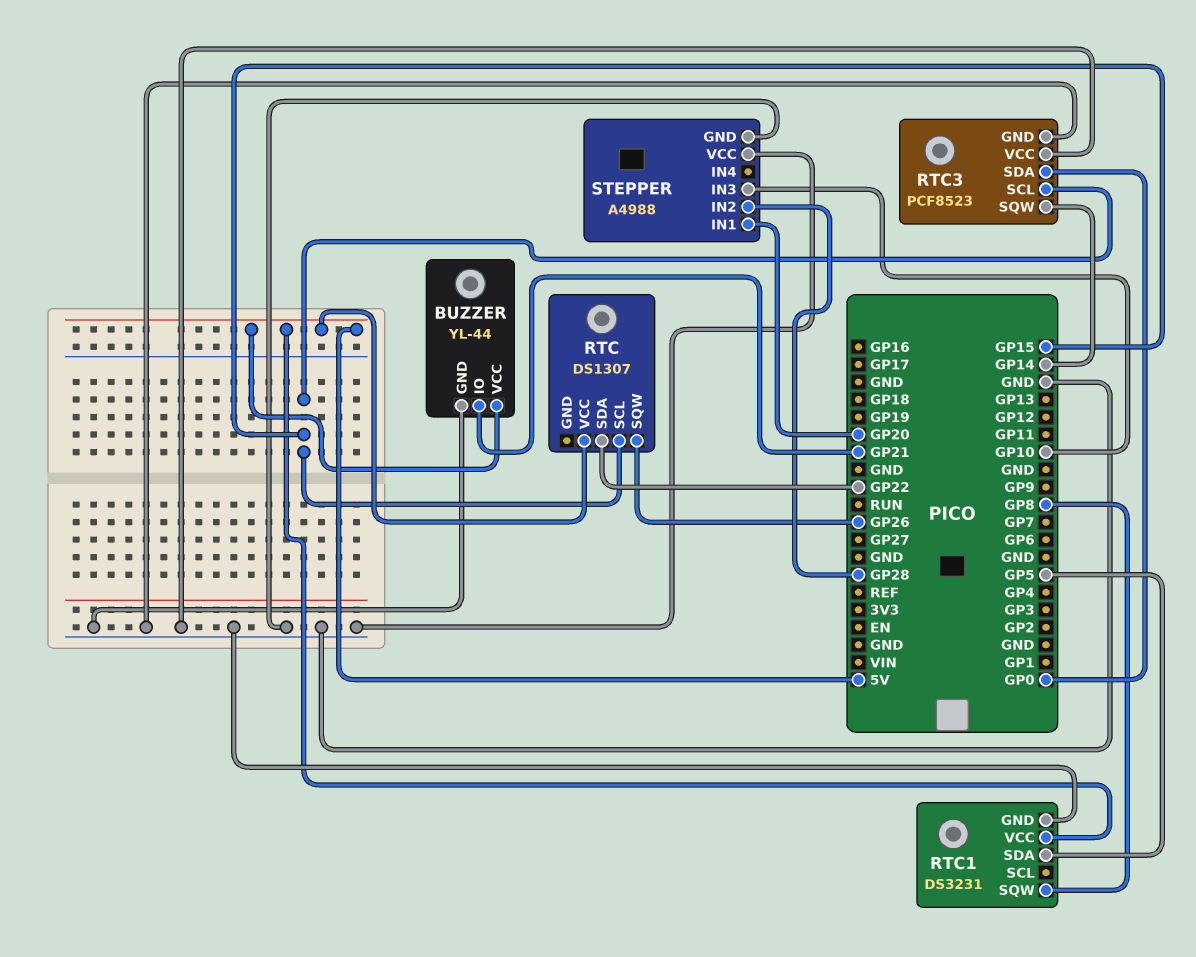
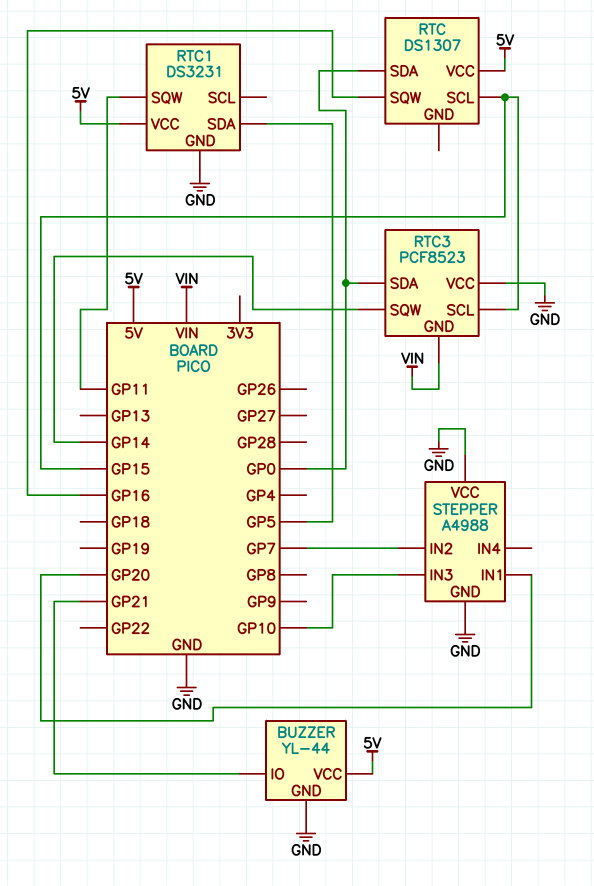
RTC pin SDA: GP22 -> GP0
RTC pin SQW: GP26 -> GP16
RTC1 pin SQW: GP8 -> GP11
RTC3 pin GND: GND -> VIN
STEPPER pin IN2: GP28 -> GP7

